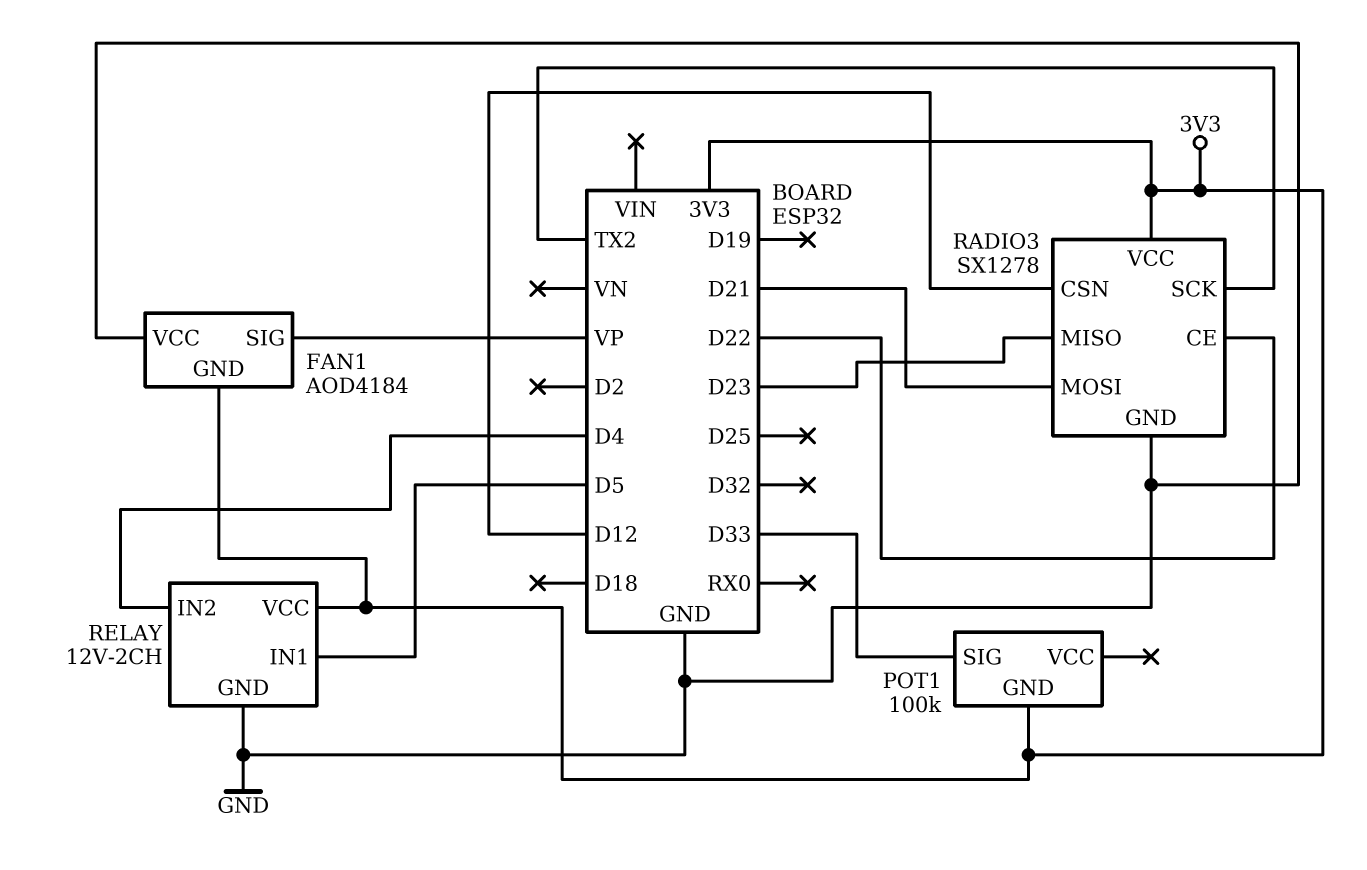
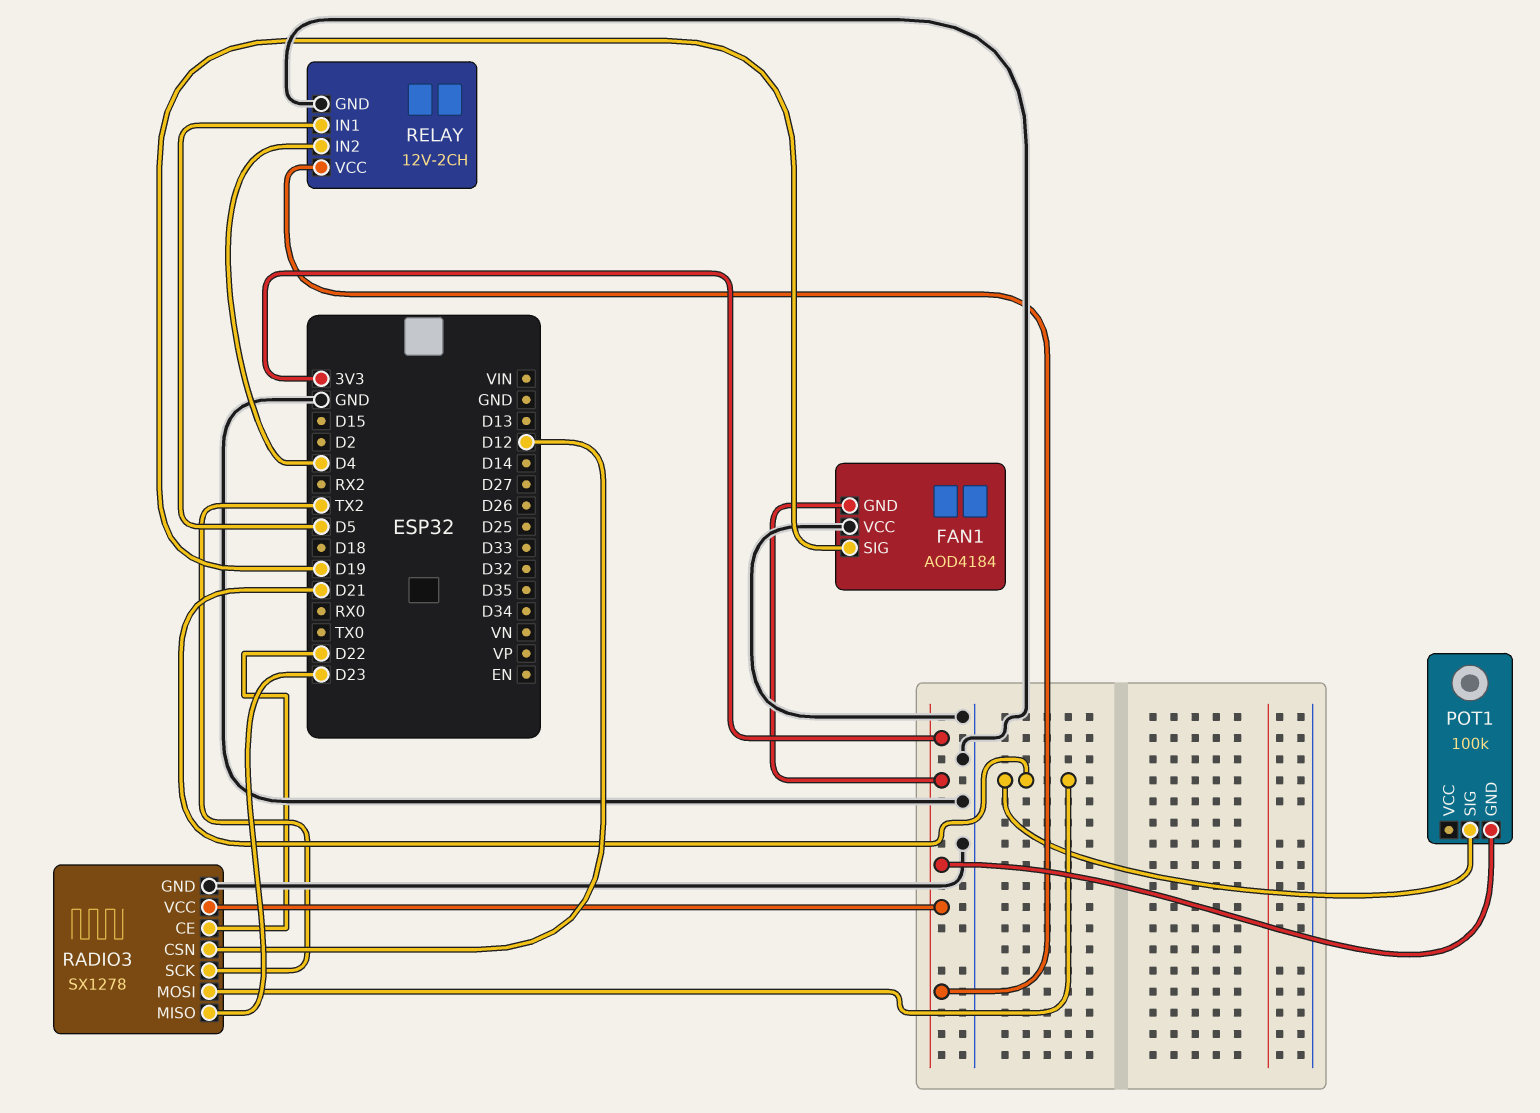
FAN1 pin SIG: VP -> D19
POT1 pin SIG: D33 -> D21

